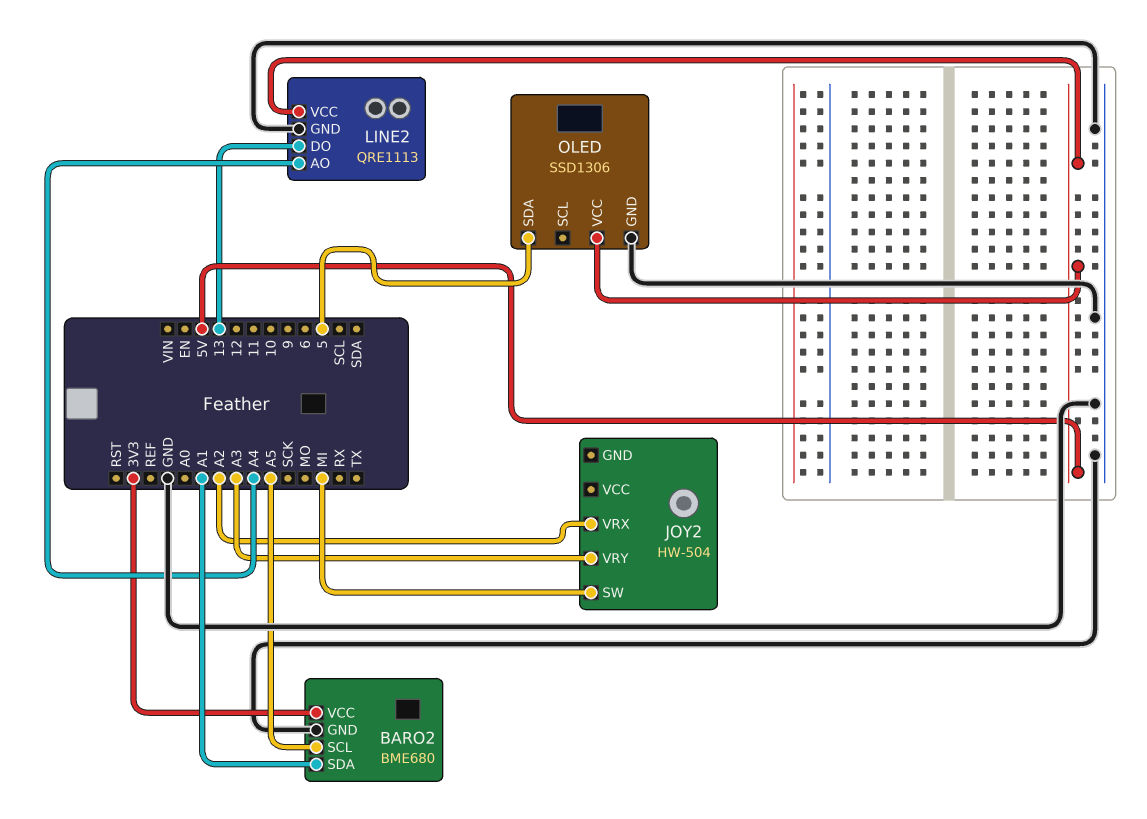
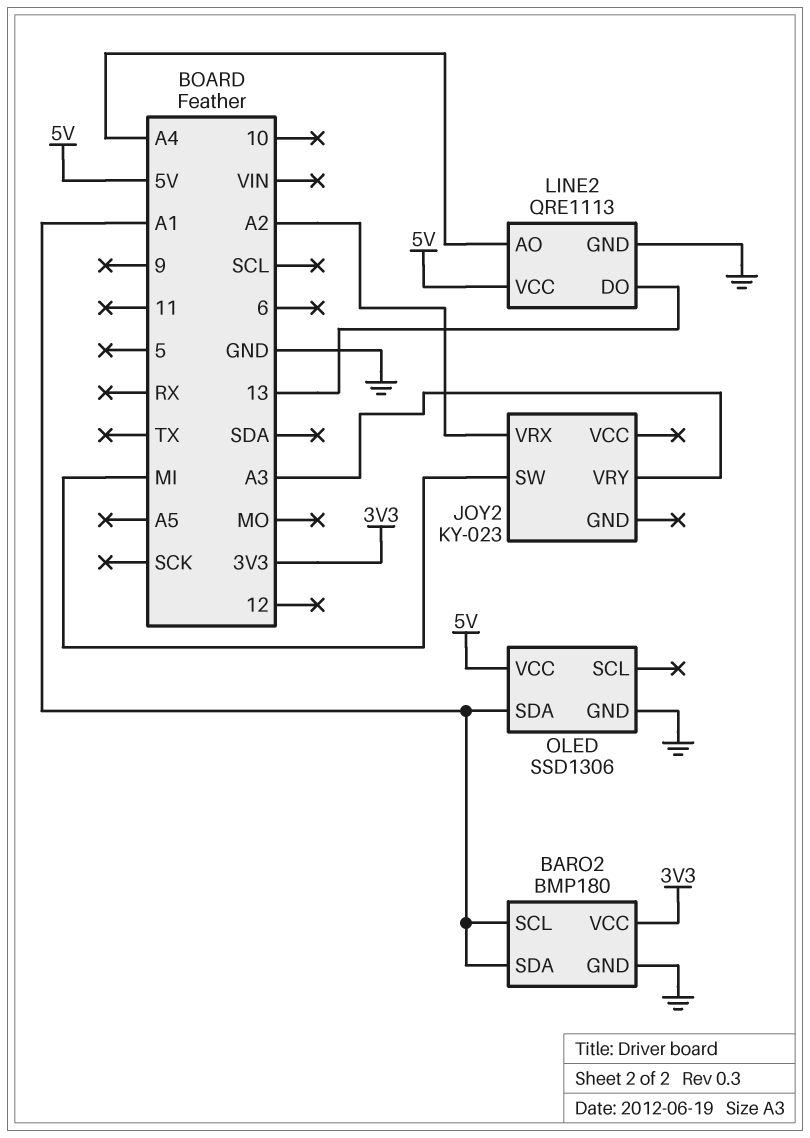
BARO2: BME680 -> BMP180
BARO2 pin SCL: A5 -> A1
JOY2: HW-504 -> KY-023
OLED pin SDA: 5 -> A1

